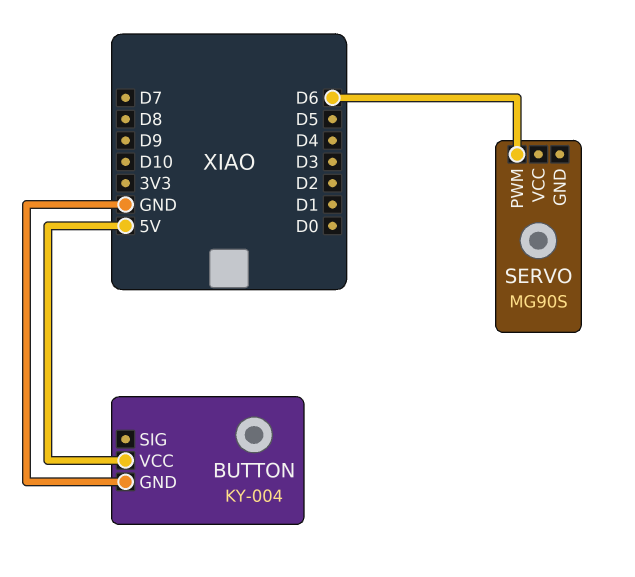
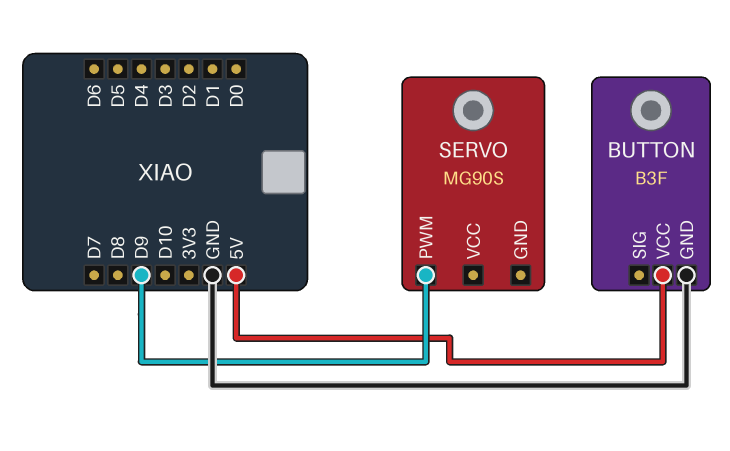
BUTTON: KY-004 -> B3F
SERVO pin PWM: D6 -> D9

